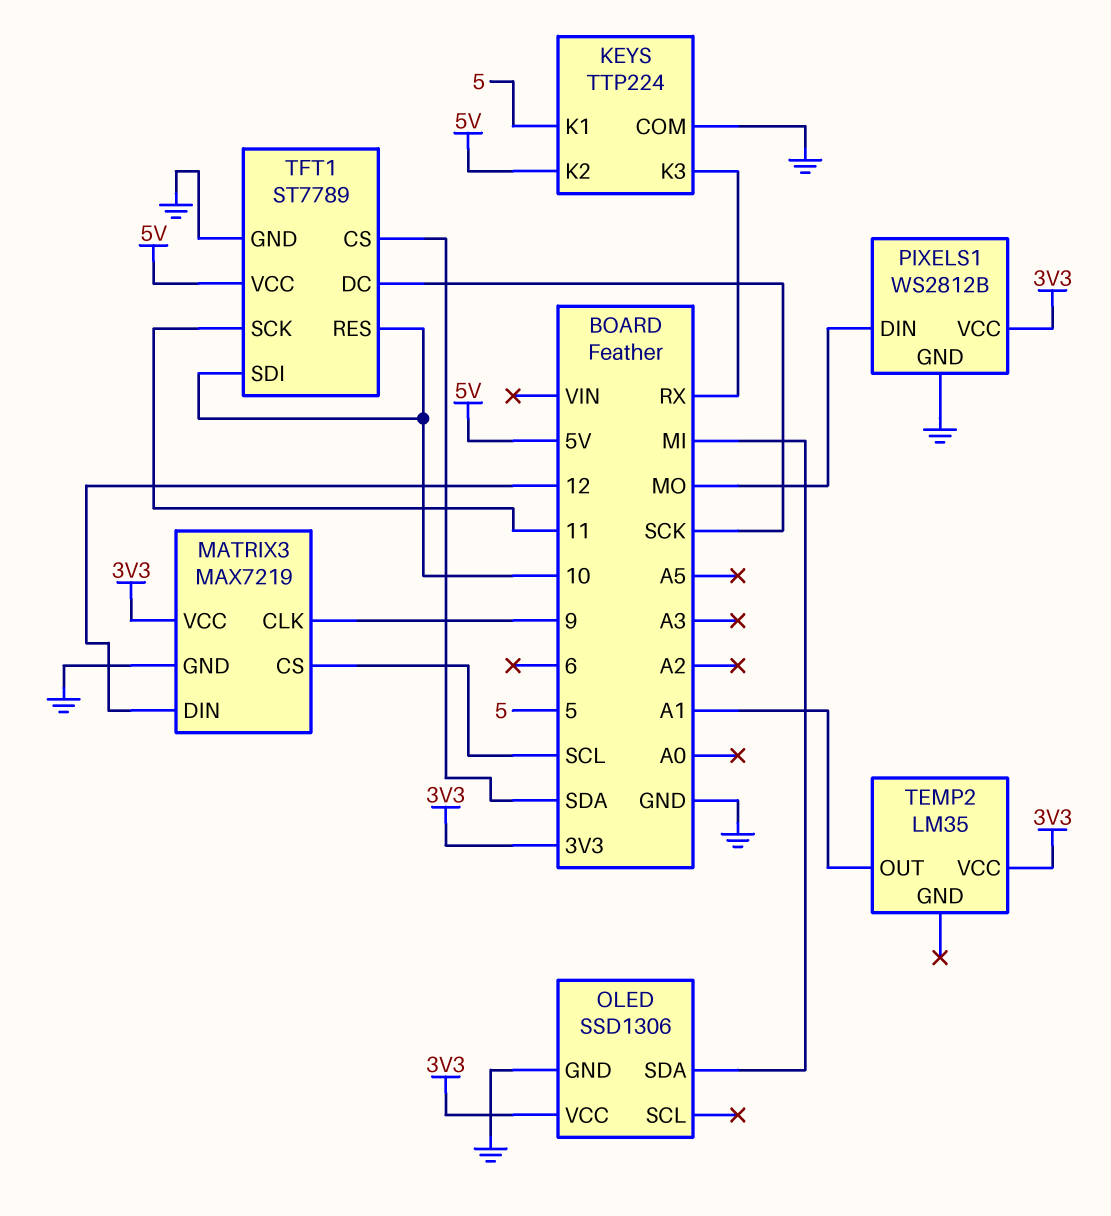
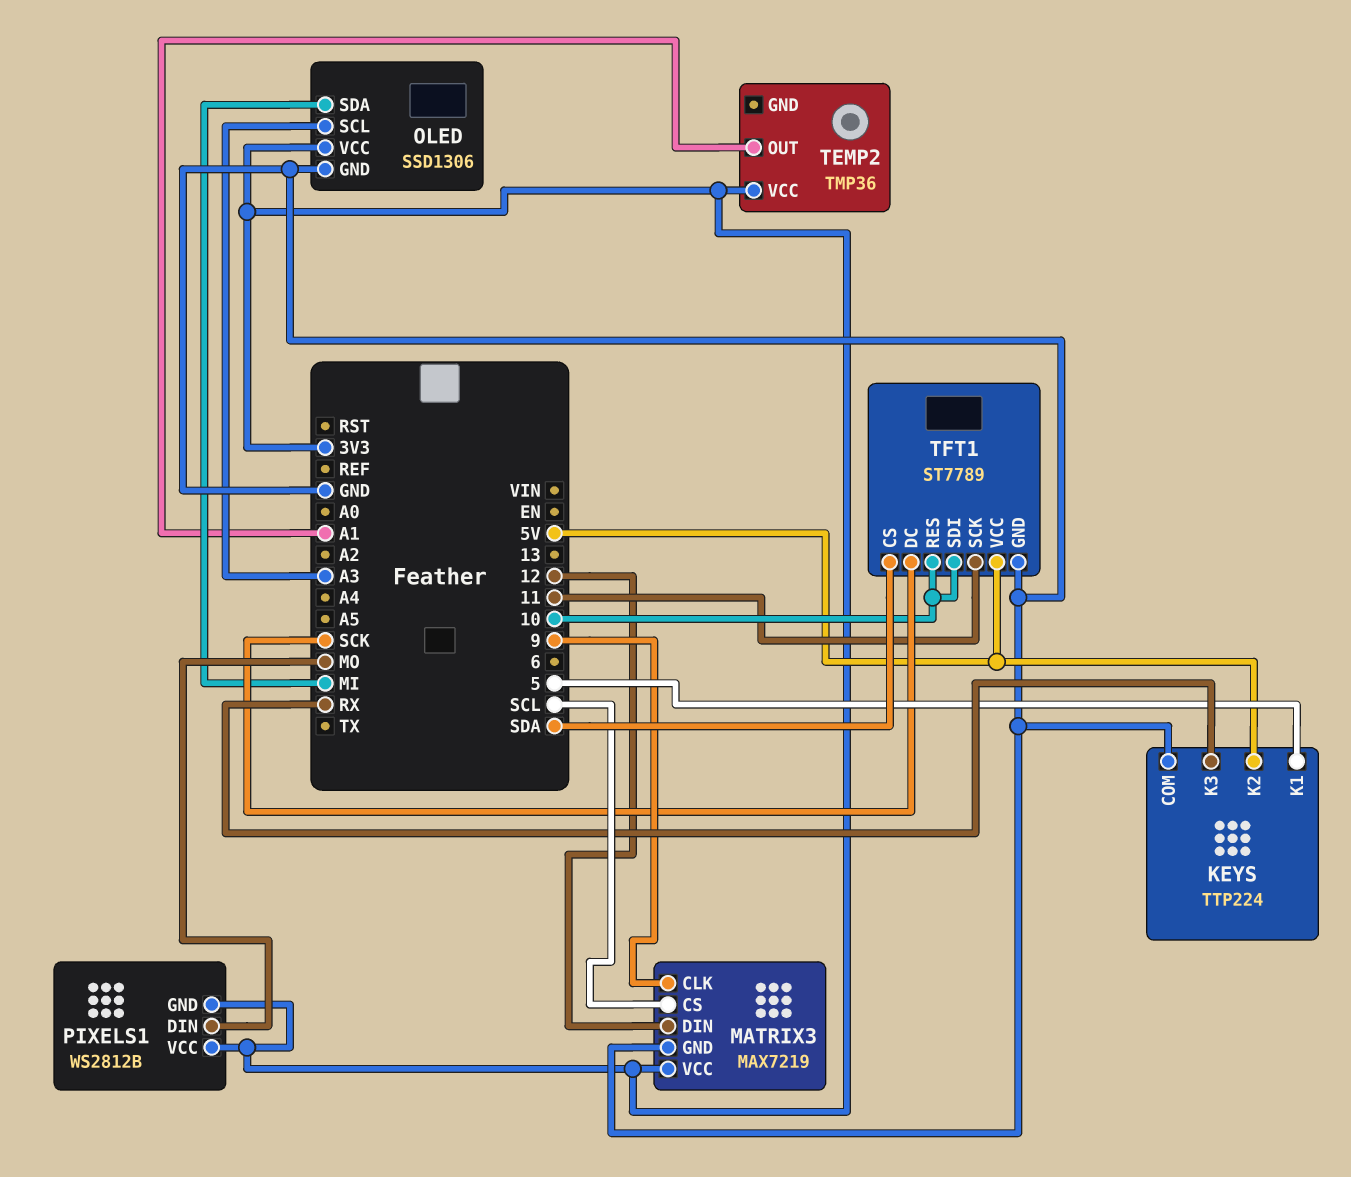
OLED pin SCL: none -> A3
PIXELS1 pin GND: GND -> 3V3
TEMP2: LM35 -> TMP36

